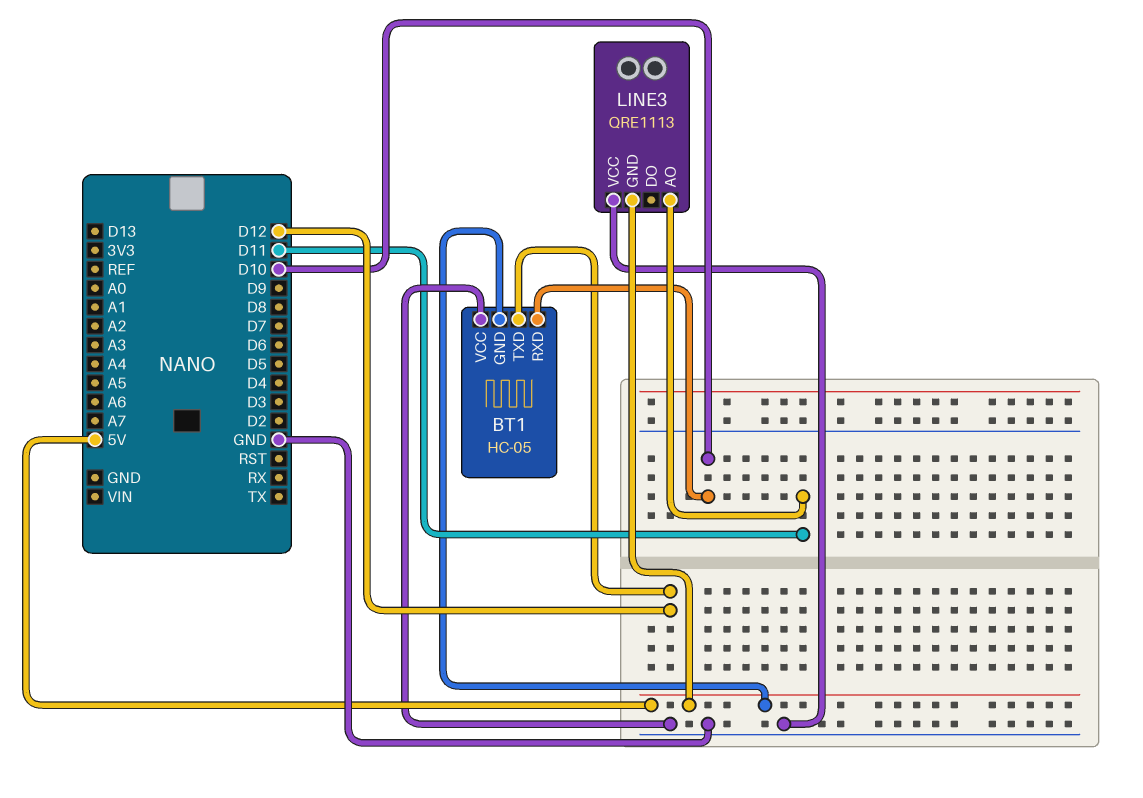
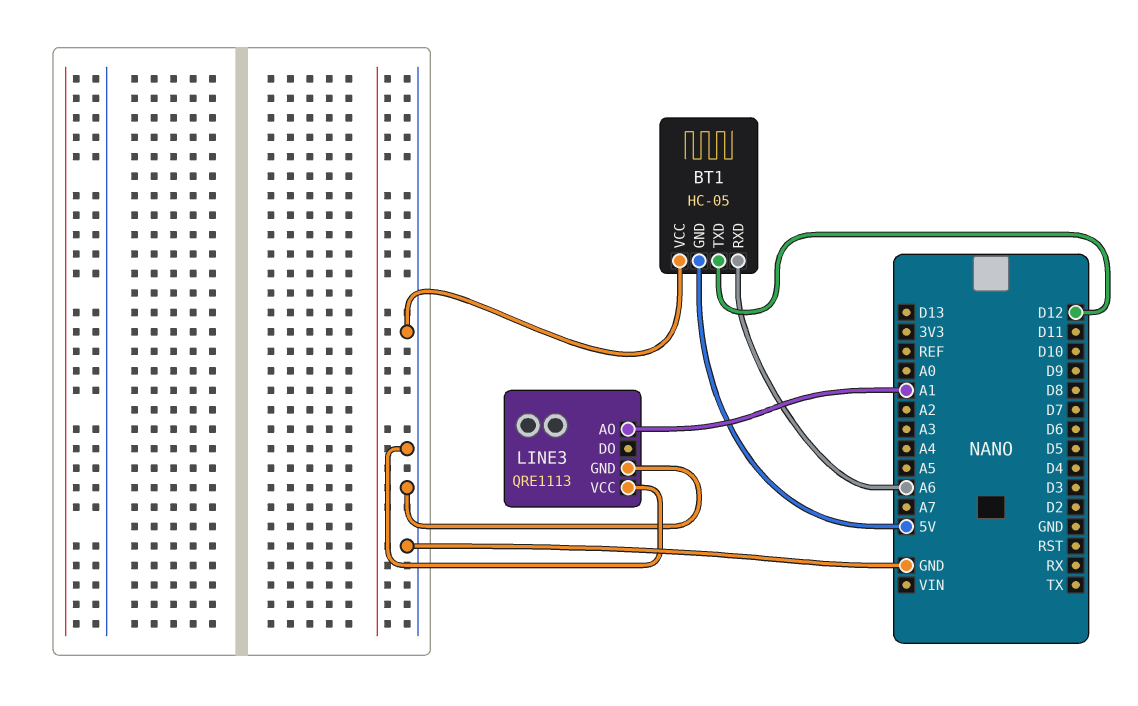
BT1 pin RXD: D10 -> A6
LINE3 pin AO: D11 -> A1
LINE3 pin GND: 5V -> GND

